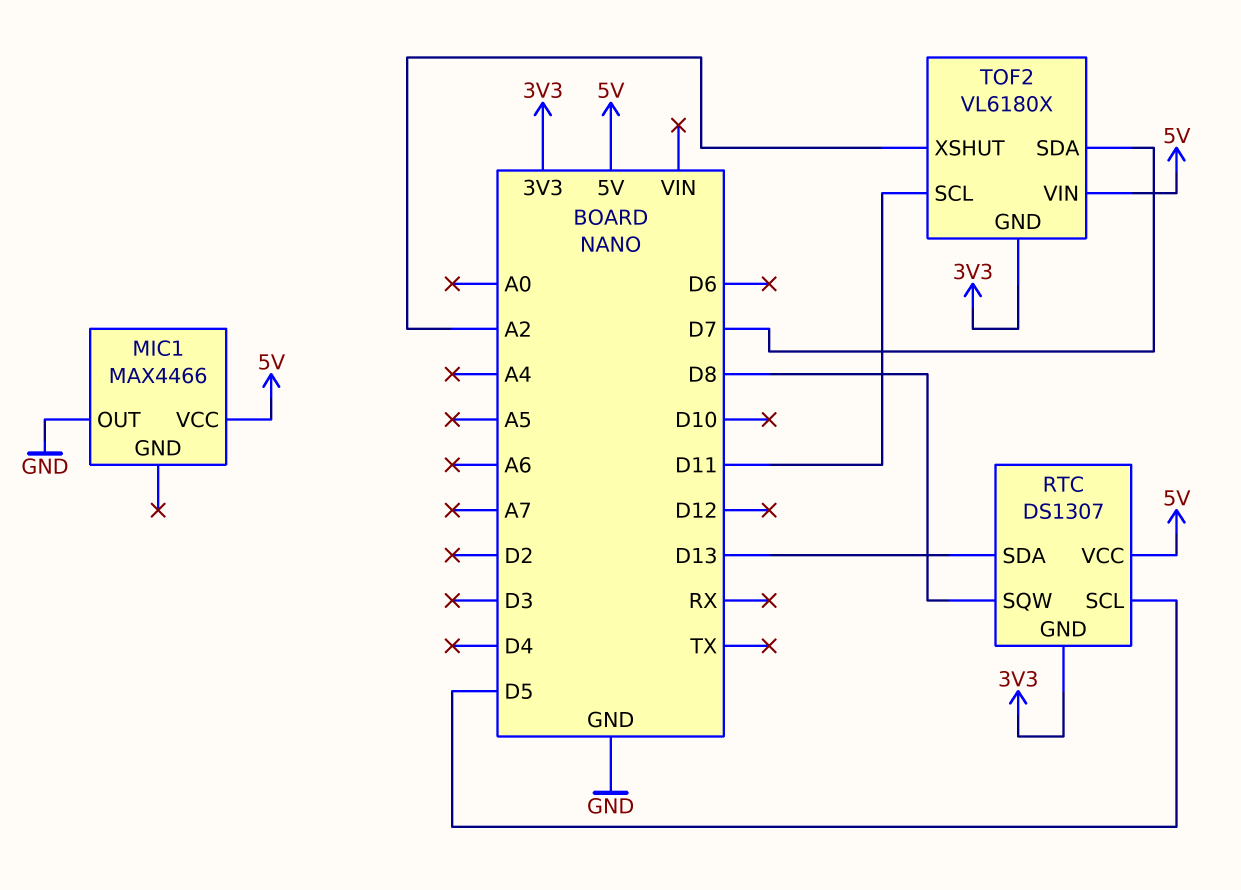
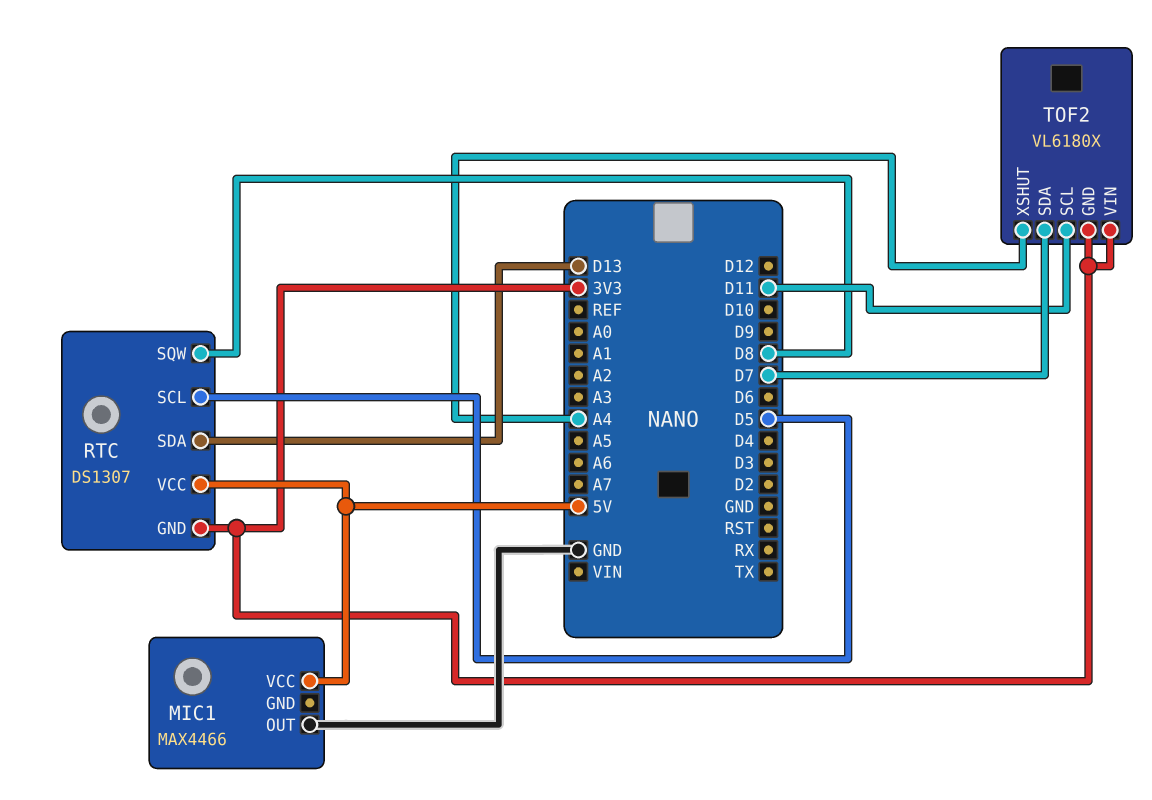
TOF2 pin VIN: 5V -> 3V3
TOF2 pin XSHUT: A2 -> A4

